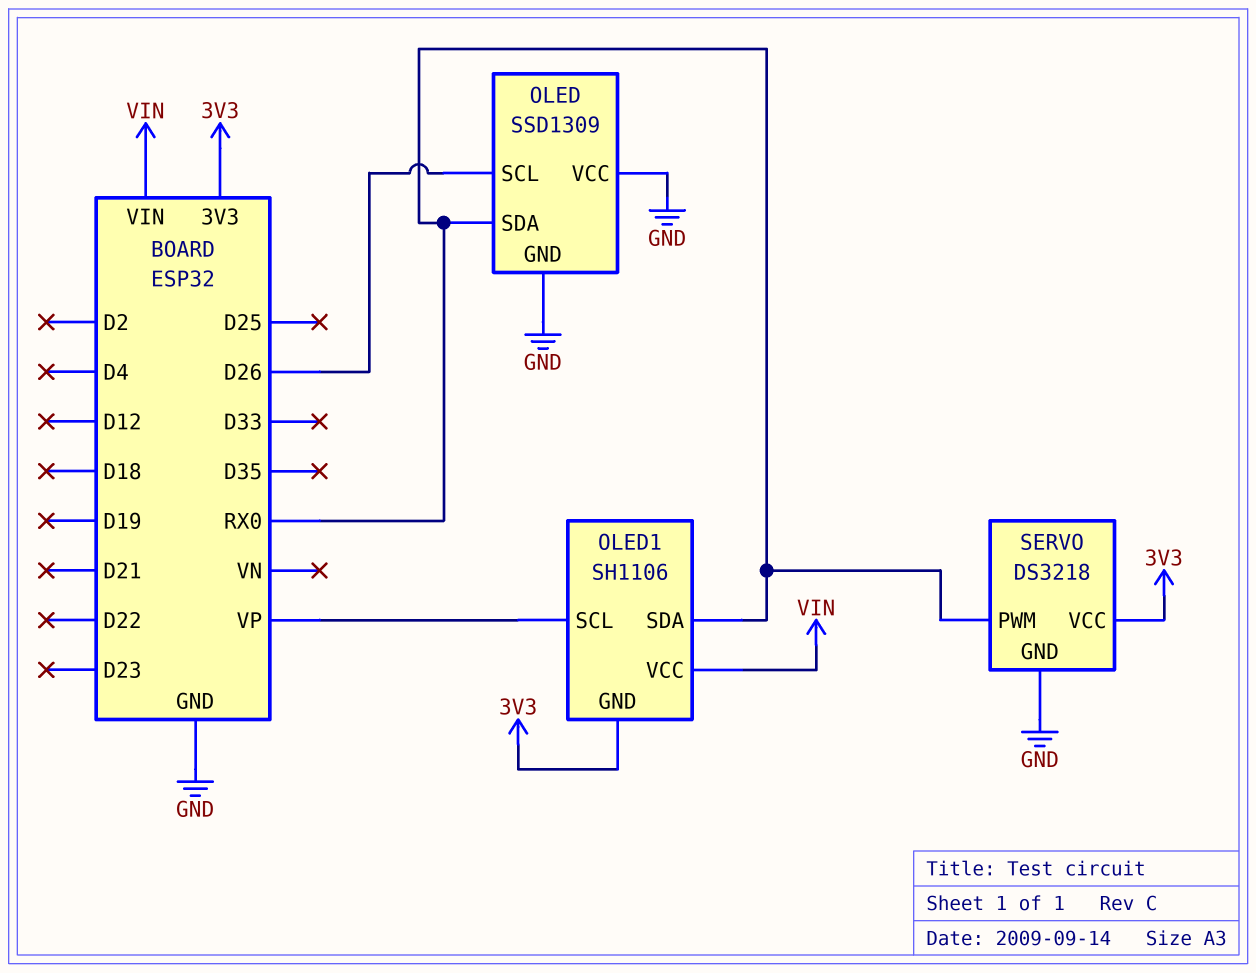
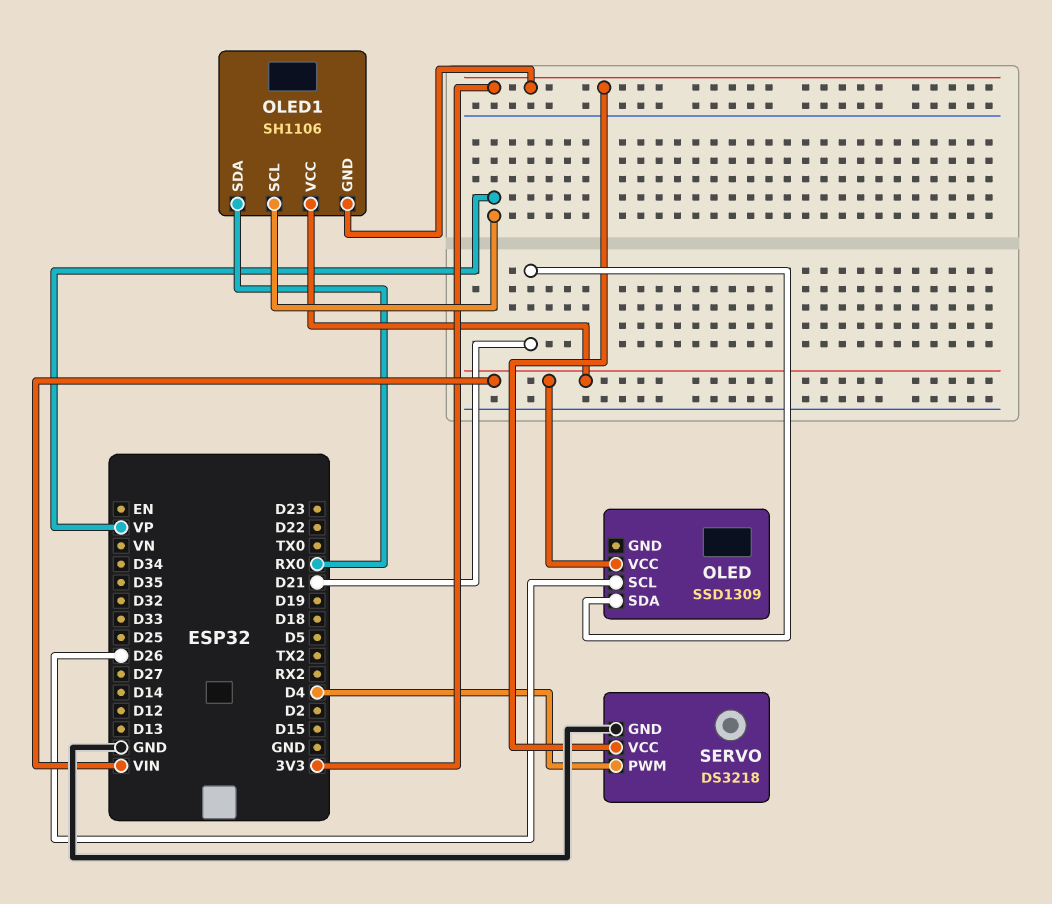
OLED pin GND: GND -> none
OLED pin SDA: RX0 -> D21
OLED pin VCC: GND -> VIN
SERVO pin PWM: RX0 -> D4

